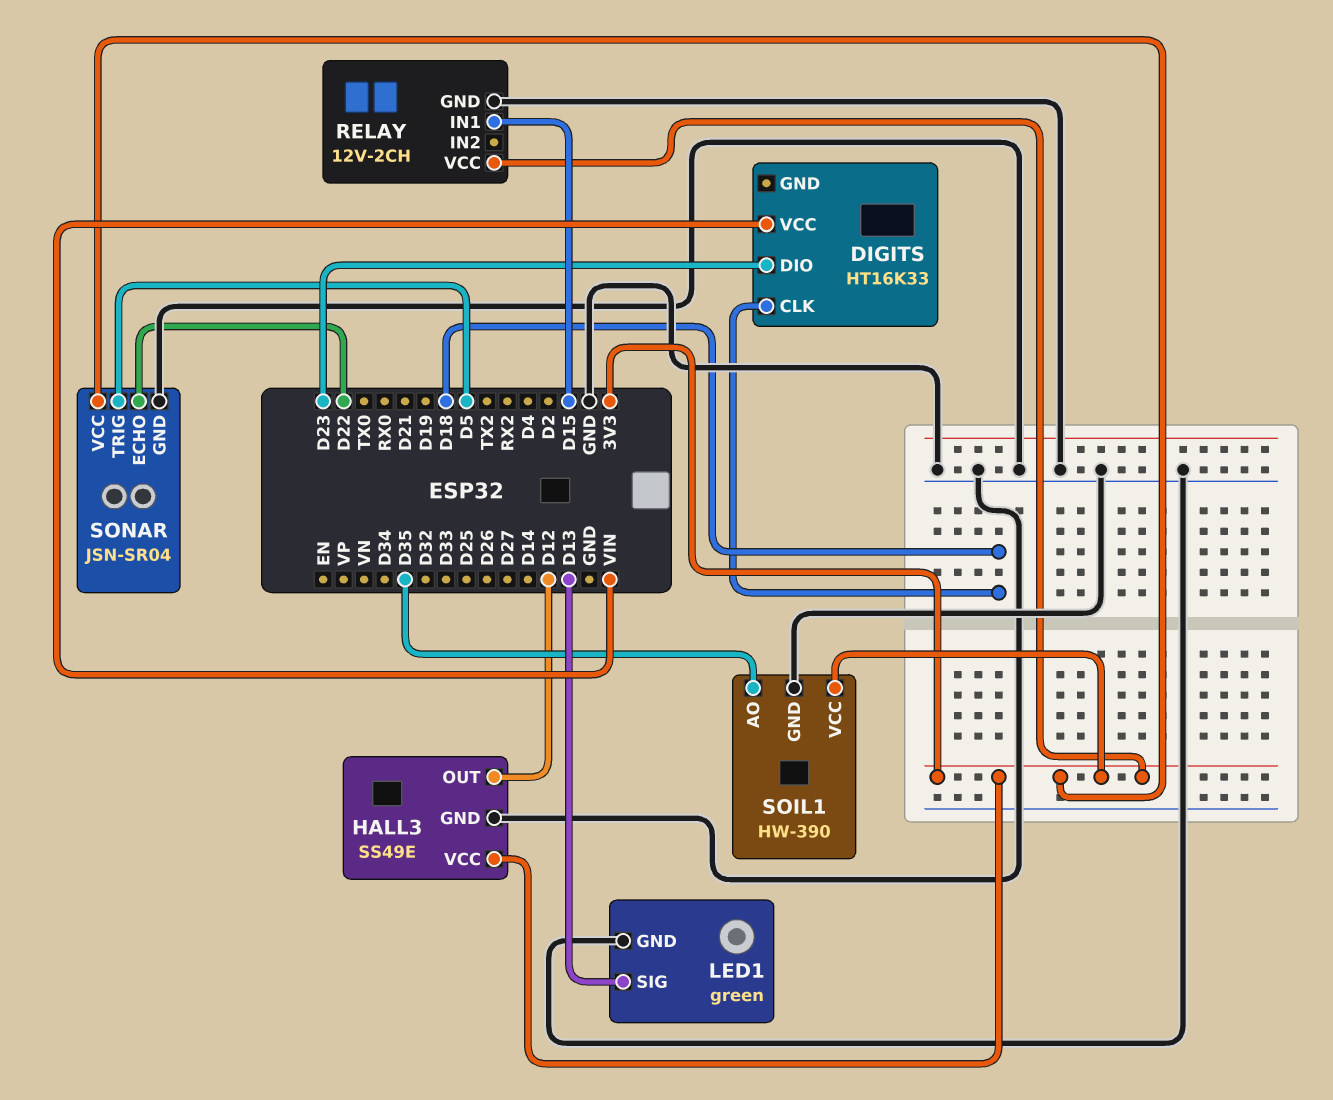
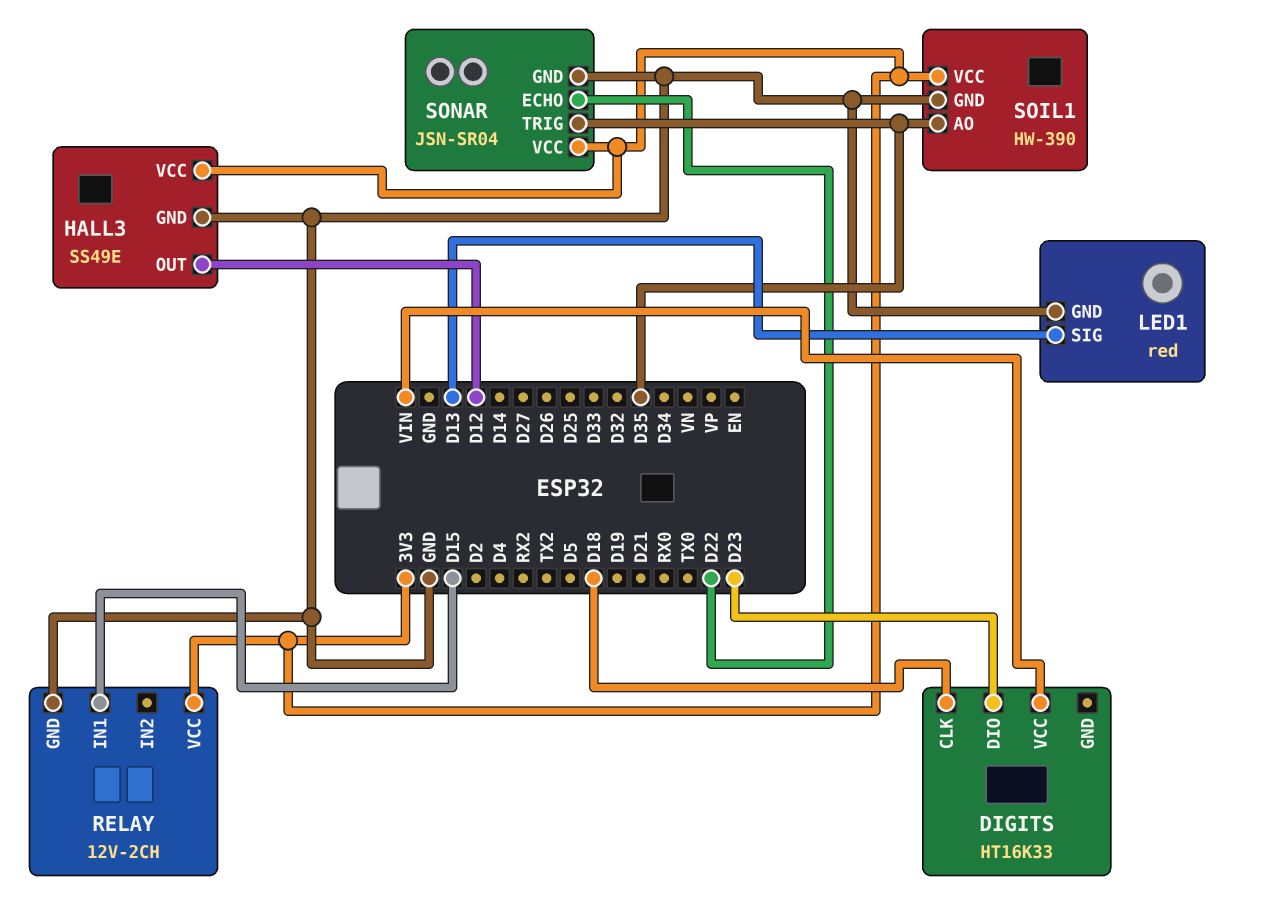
LED1: green -> red
SONAR pin TRIG: D5 -> D35

